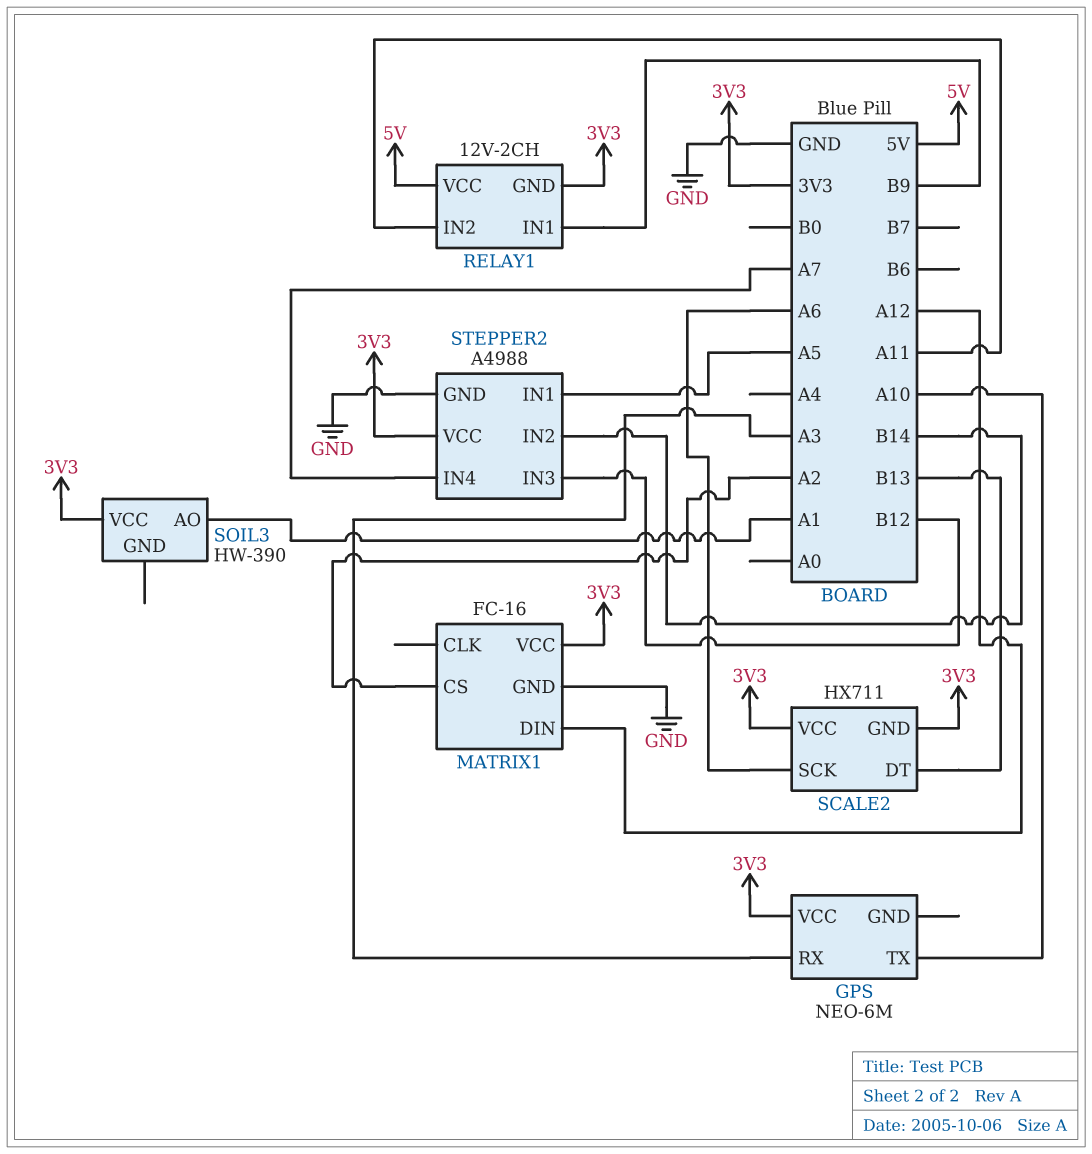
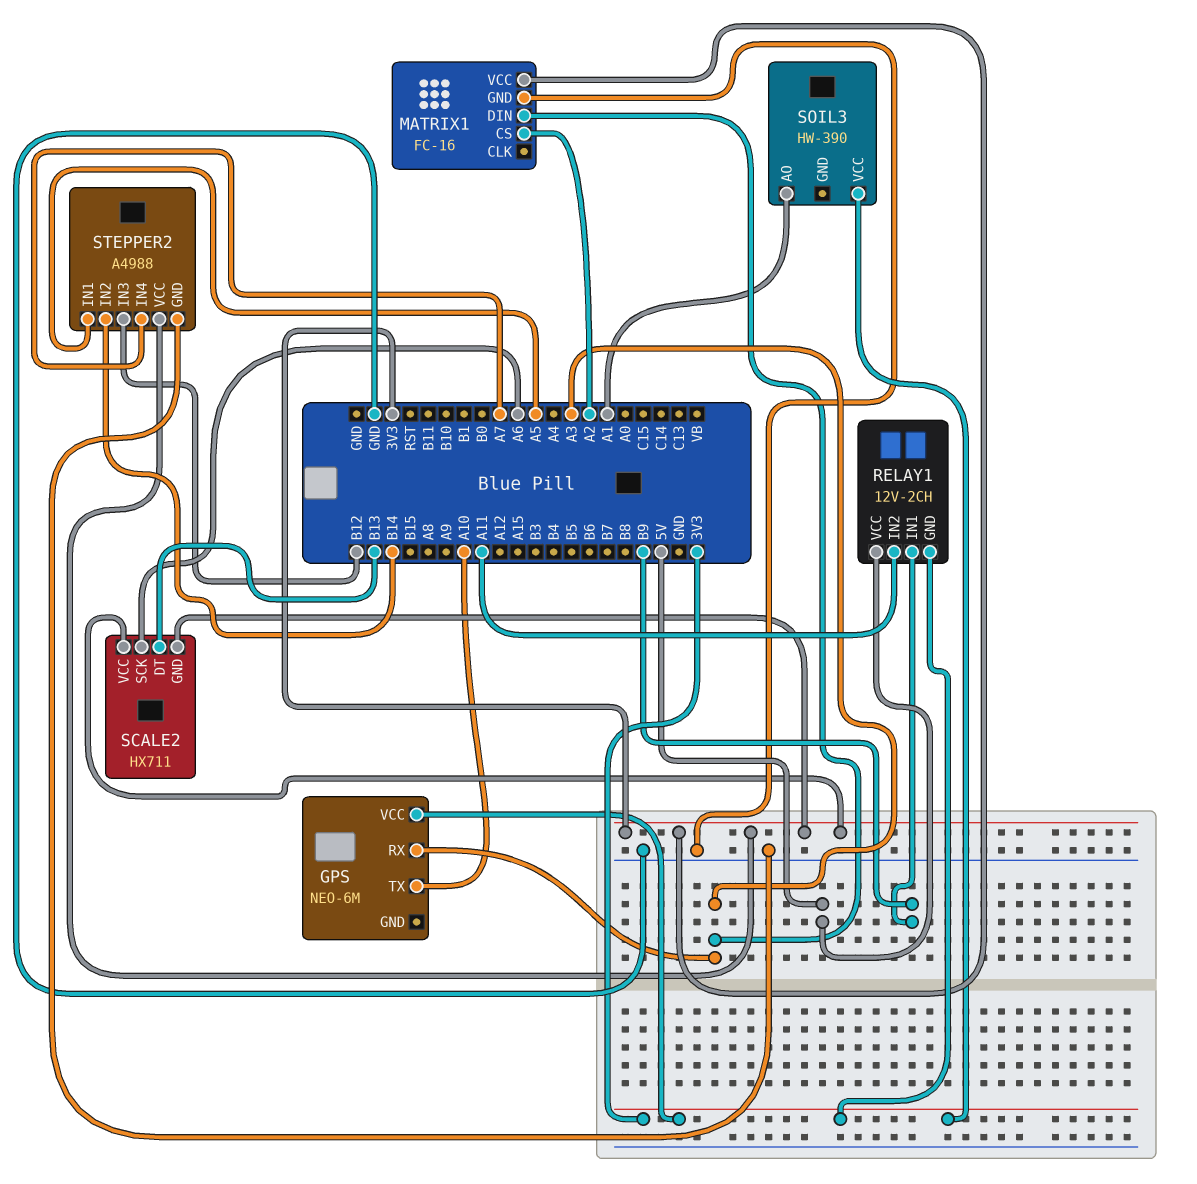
MATRIX1 pin DIN: A12 -> A3

